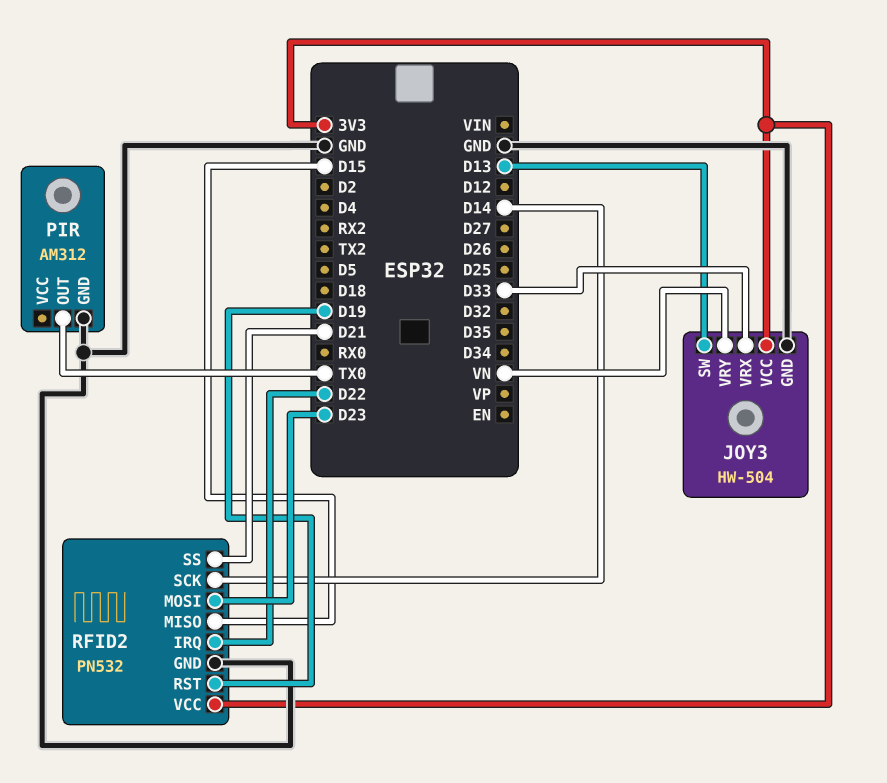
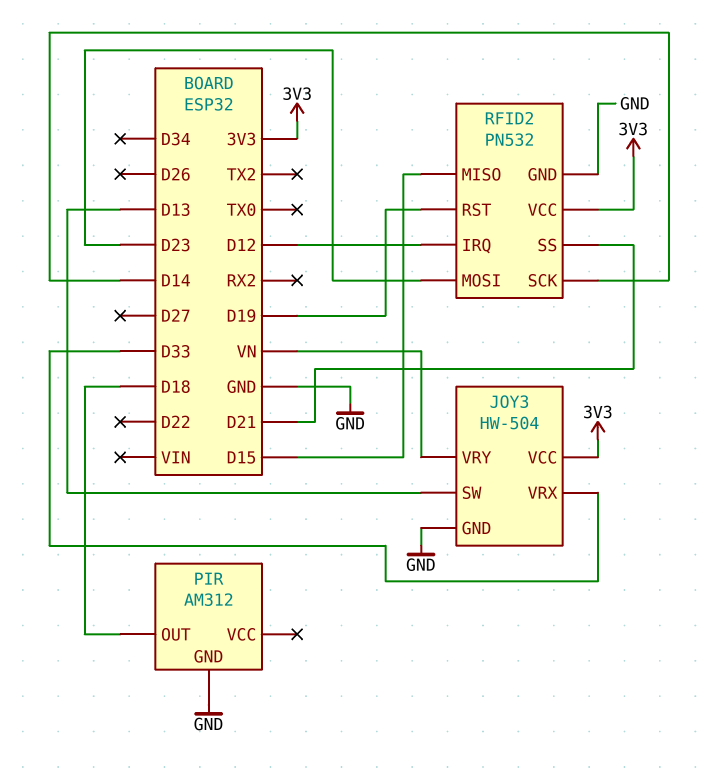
PIR pin OUT: TX0 -> D18
RFID2 pin IRQ: D22 -> D12

